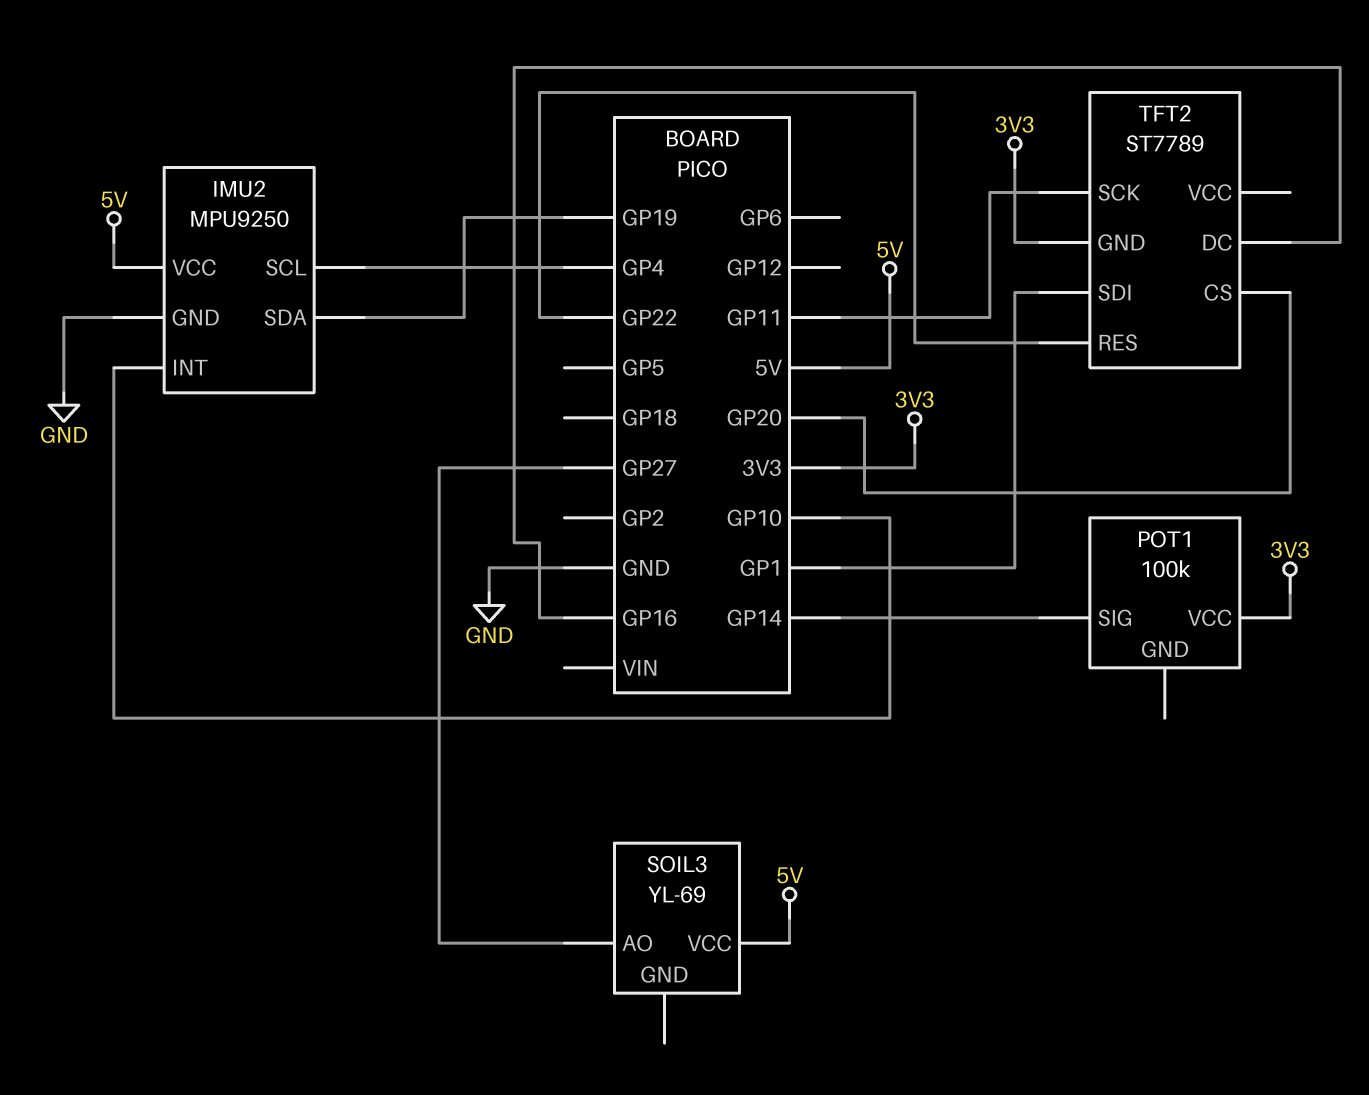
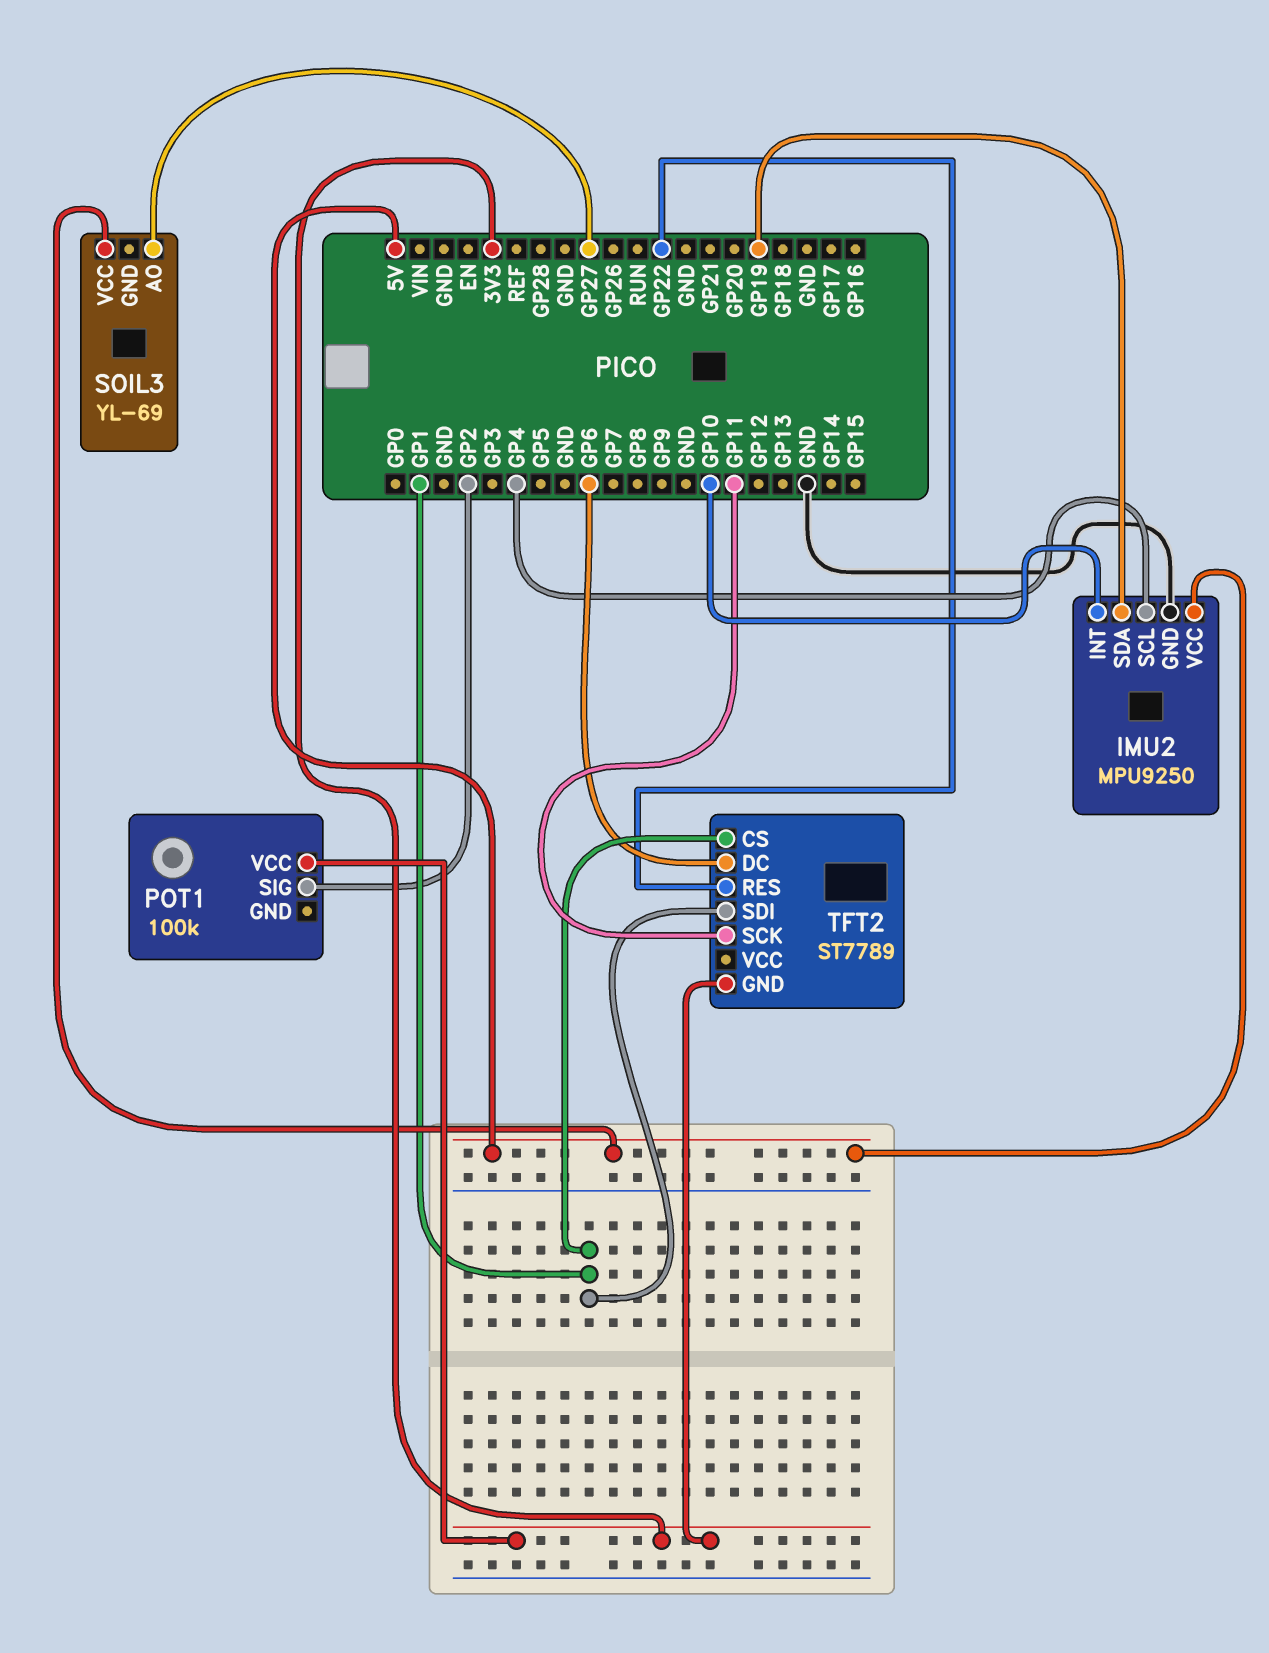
POT1 pin SIG: GP14 -> GP2
TFT2 pin CS: GP20 -> GP1
TFT2 pin DC: GP16 -> GP6

